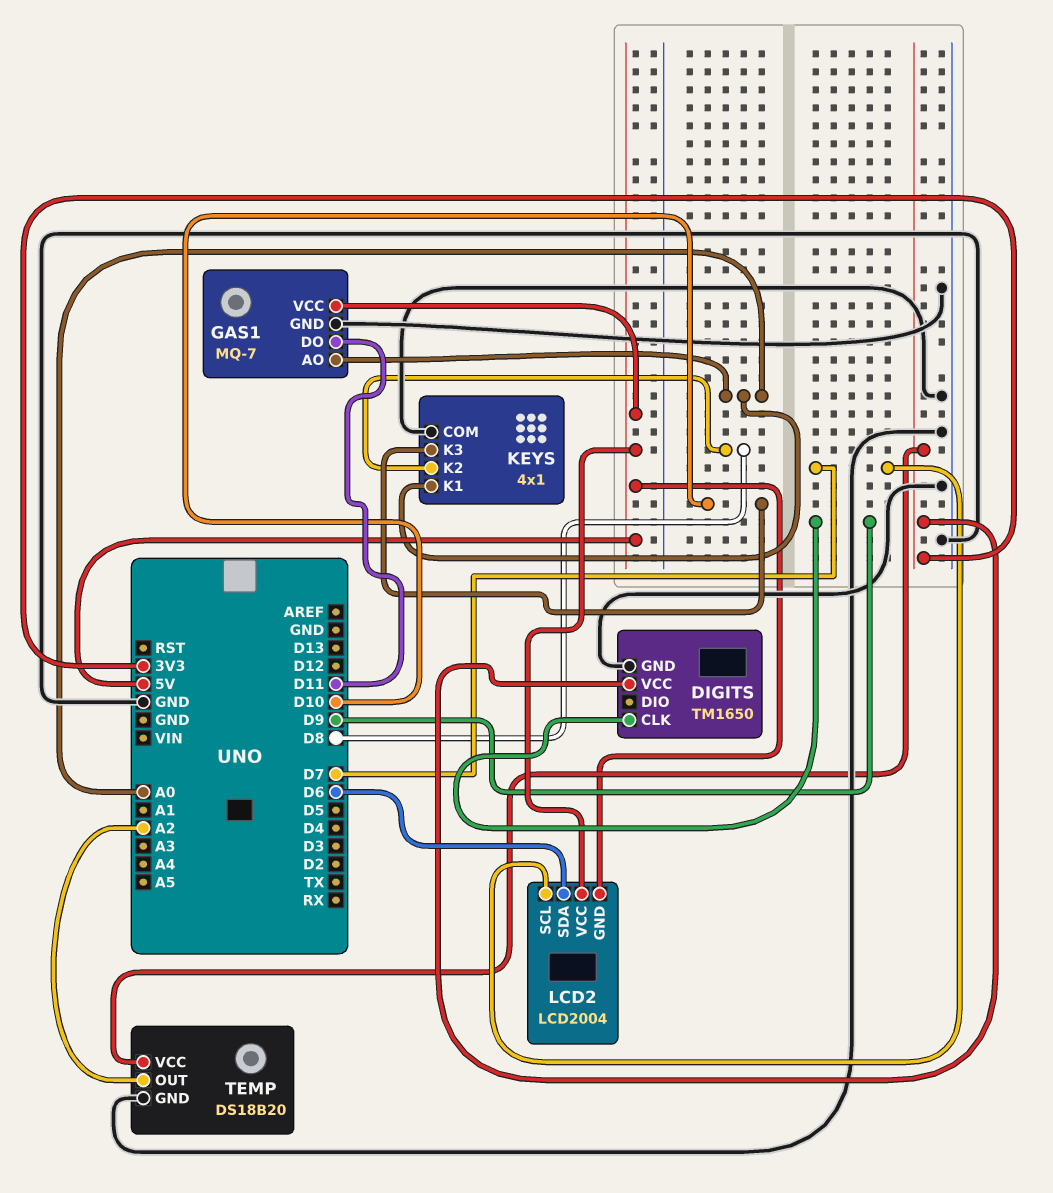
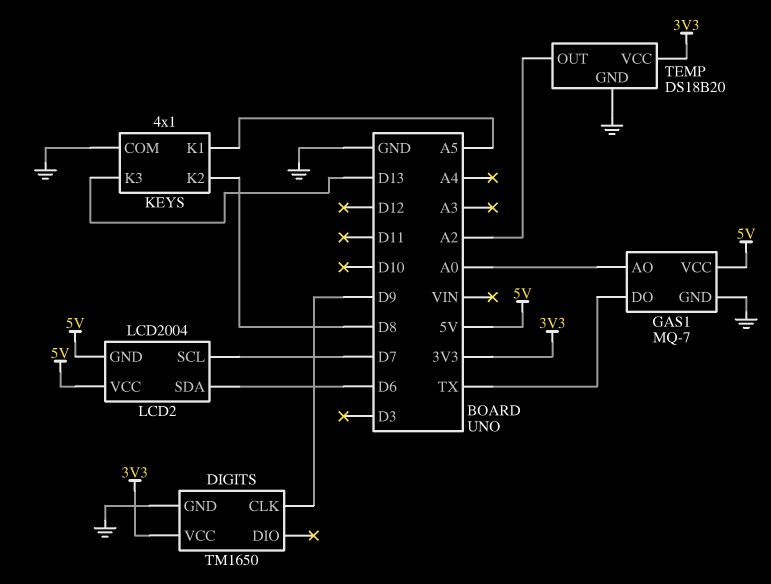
GAS1 pin DO: D11 -> TX
KEYS pin K1: A0 -> A5
KEYS pin K3: D10 -> D13

